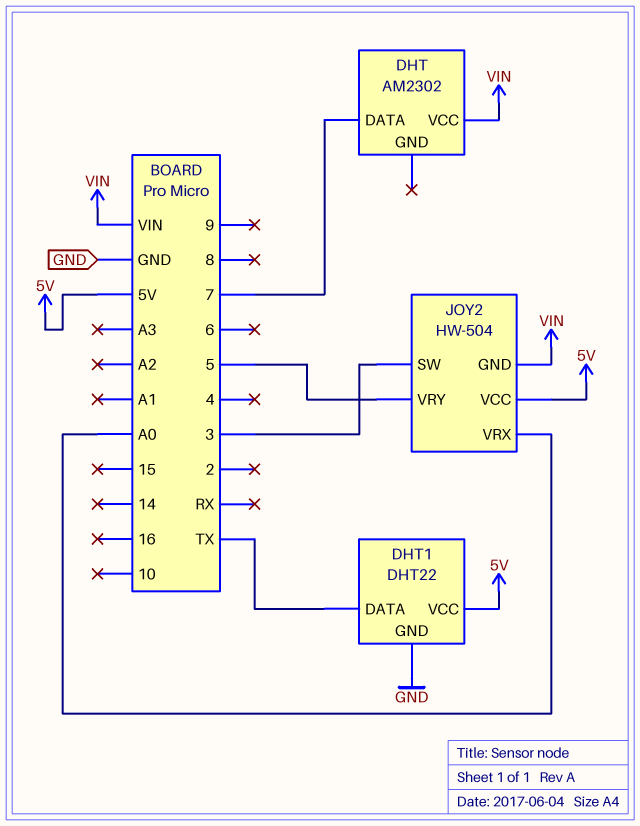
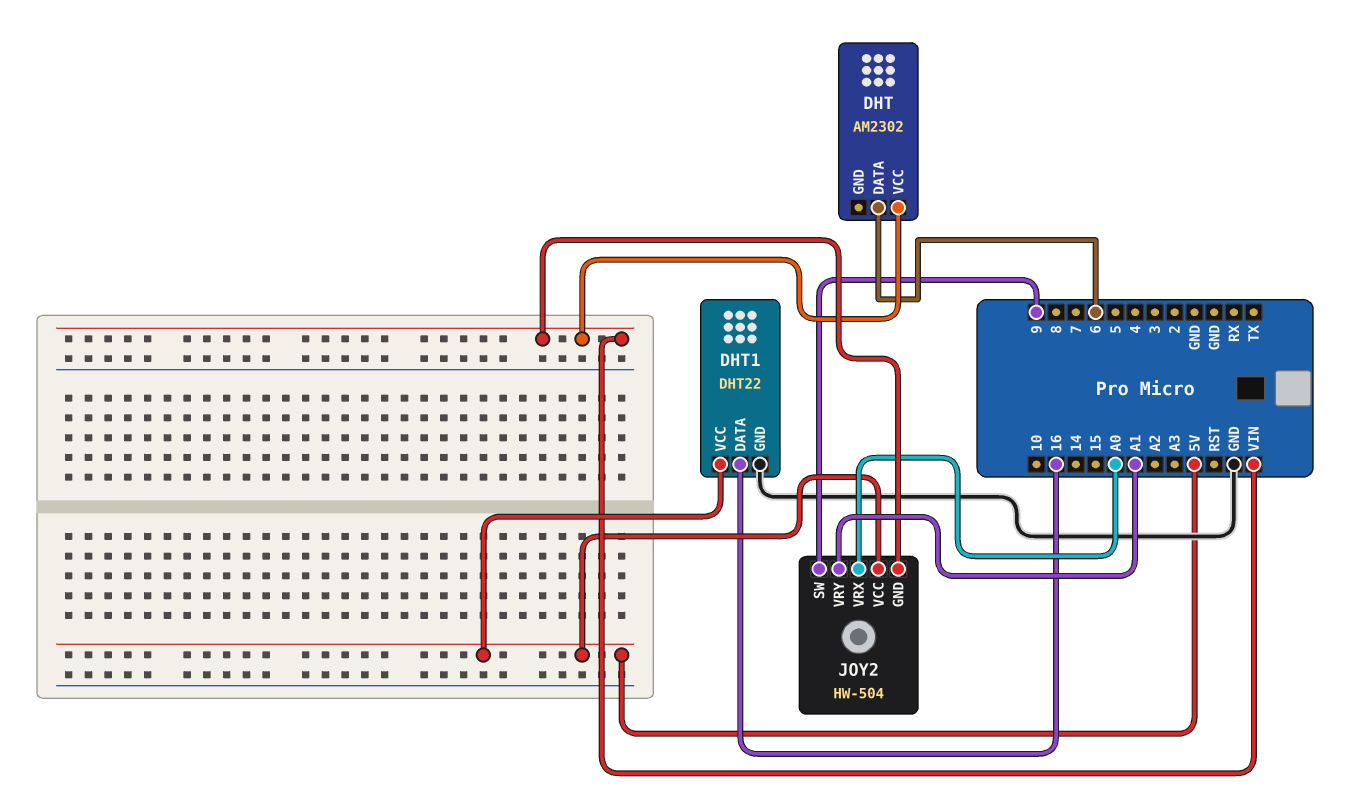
DHT pin DATA: 7 -> 6
DHT1 pin DATA: TX -> 16
JOY2 pin SW: 3 -> 9
JOY2 pin VRY: 5 -> A1

